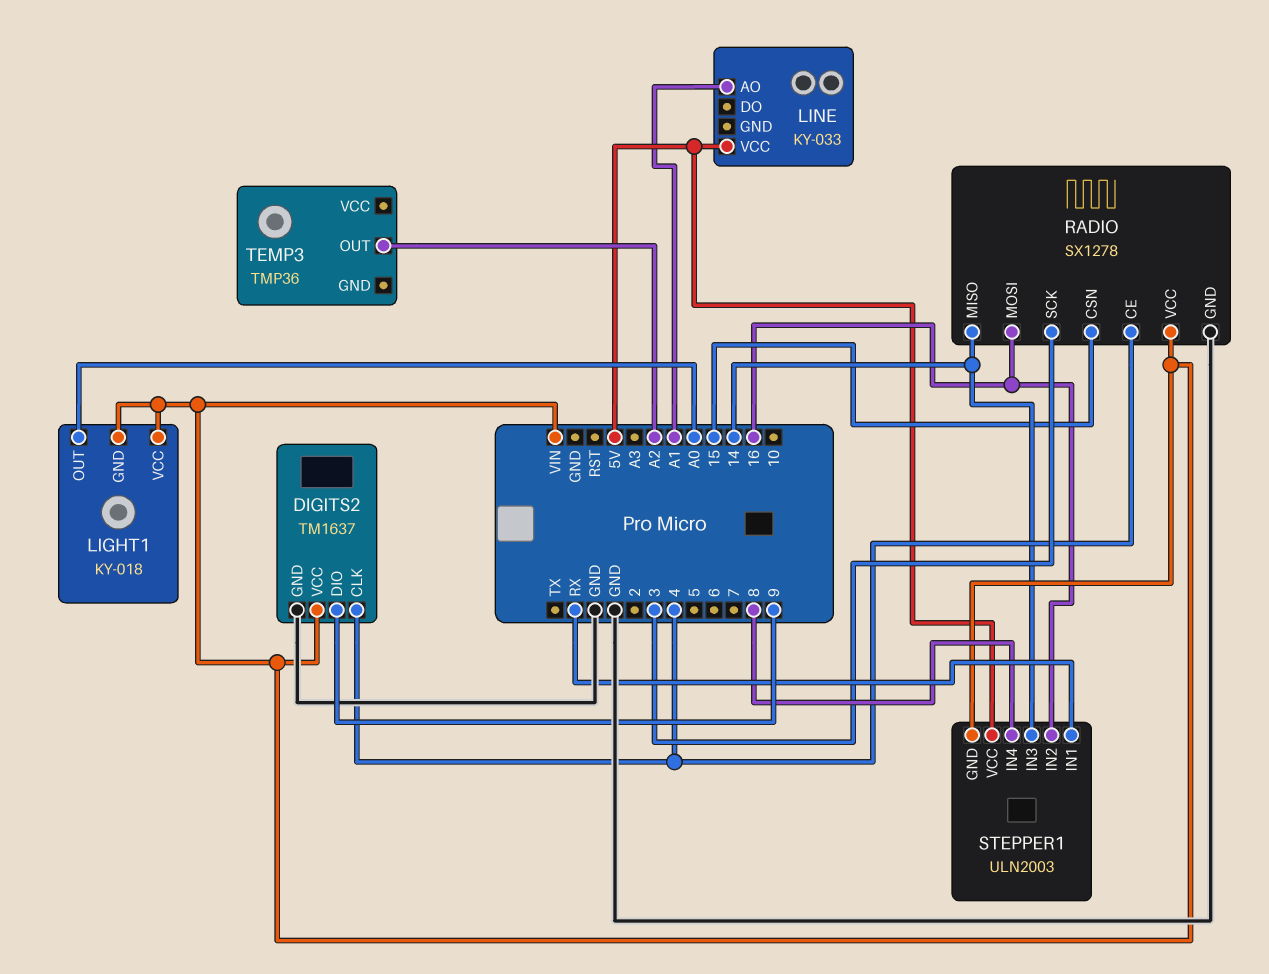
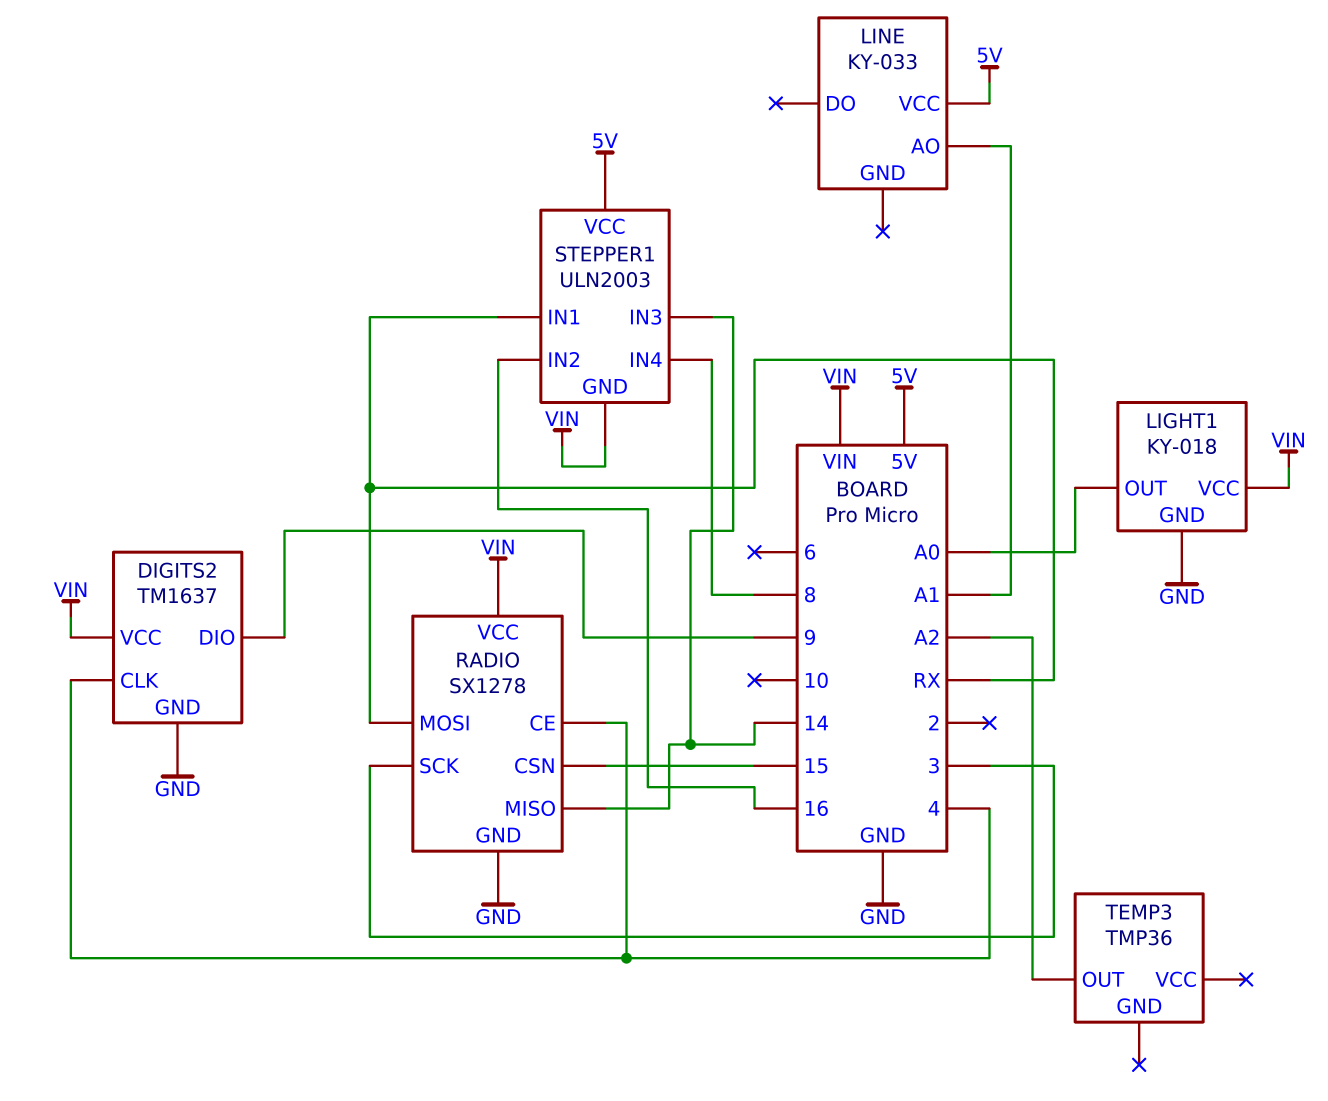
LIGHT1 pin GND: VIN -> GND
RADIO pin MOSI: 16 -> RX

